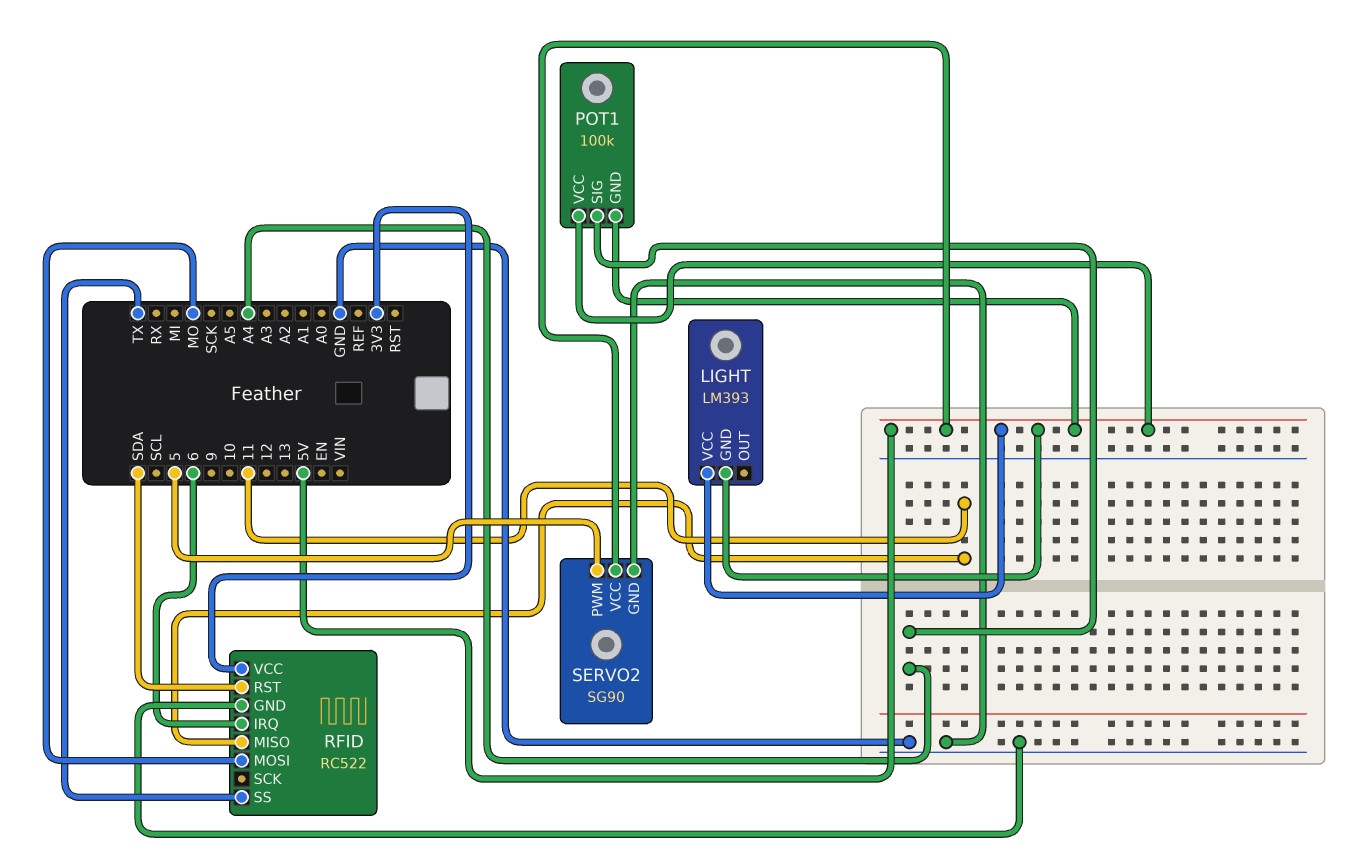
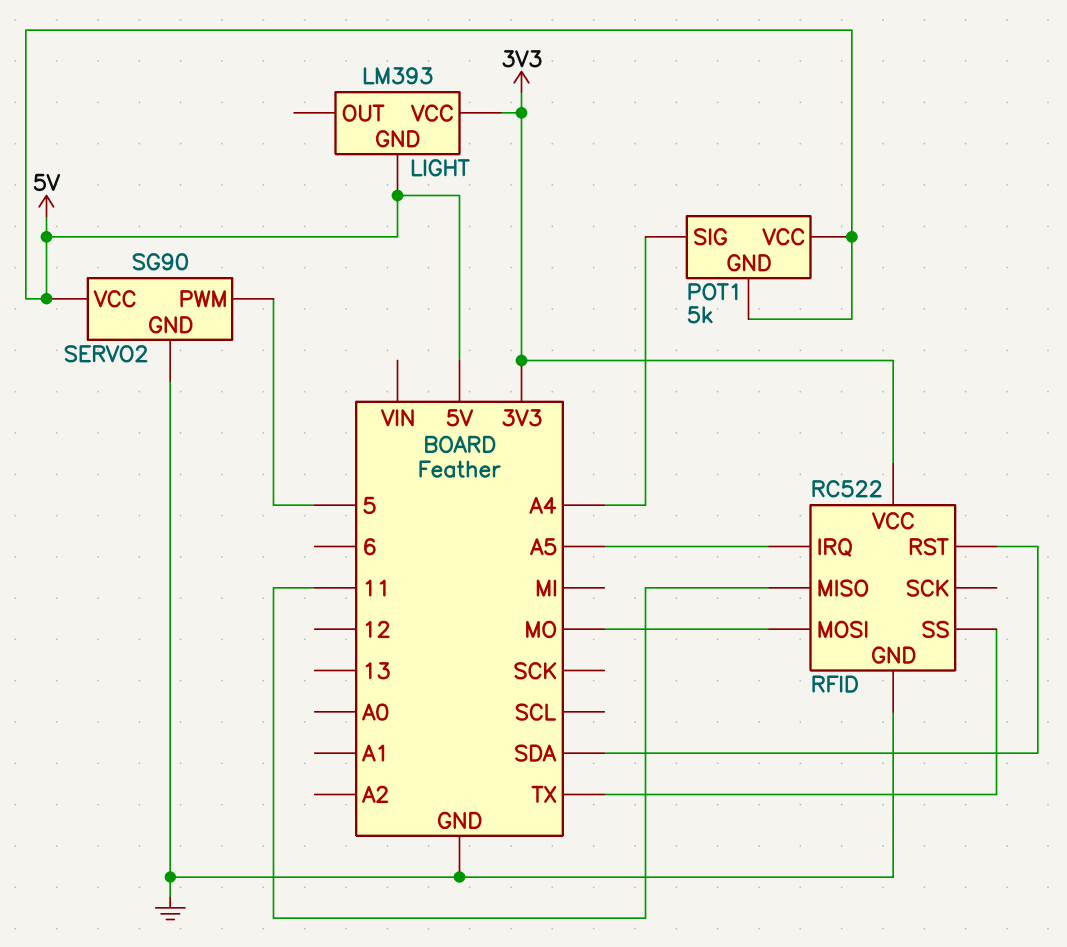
LIGHT pin VCC: 5V -> 3V3
POT1: 100k -> 5k
RFID pin IRQ: 6 -> A5

